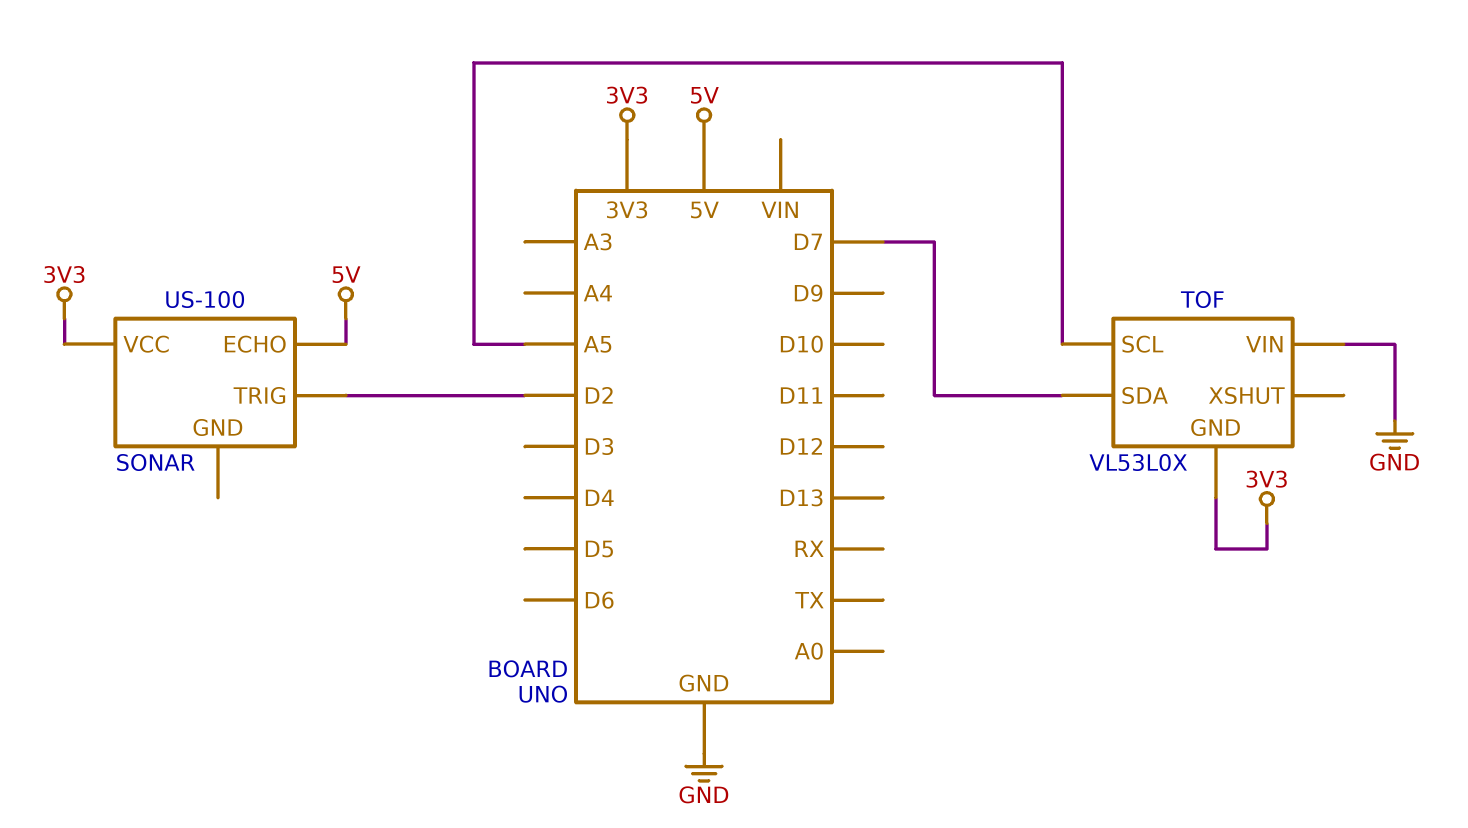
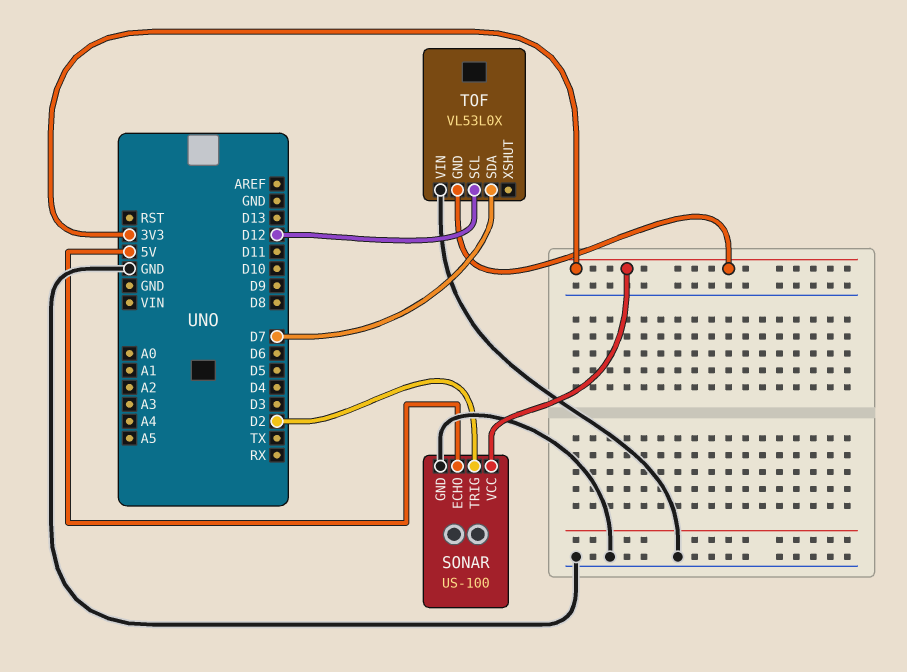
SONAR pin GND: none -> GND
TOF pin SCL: A5 -> D12

